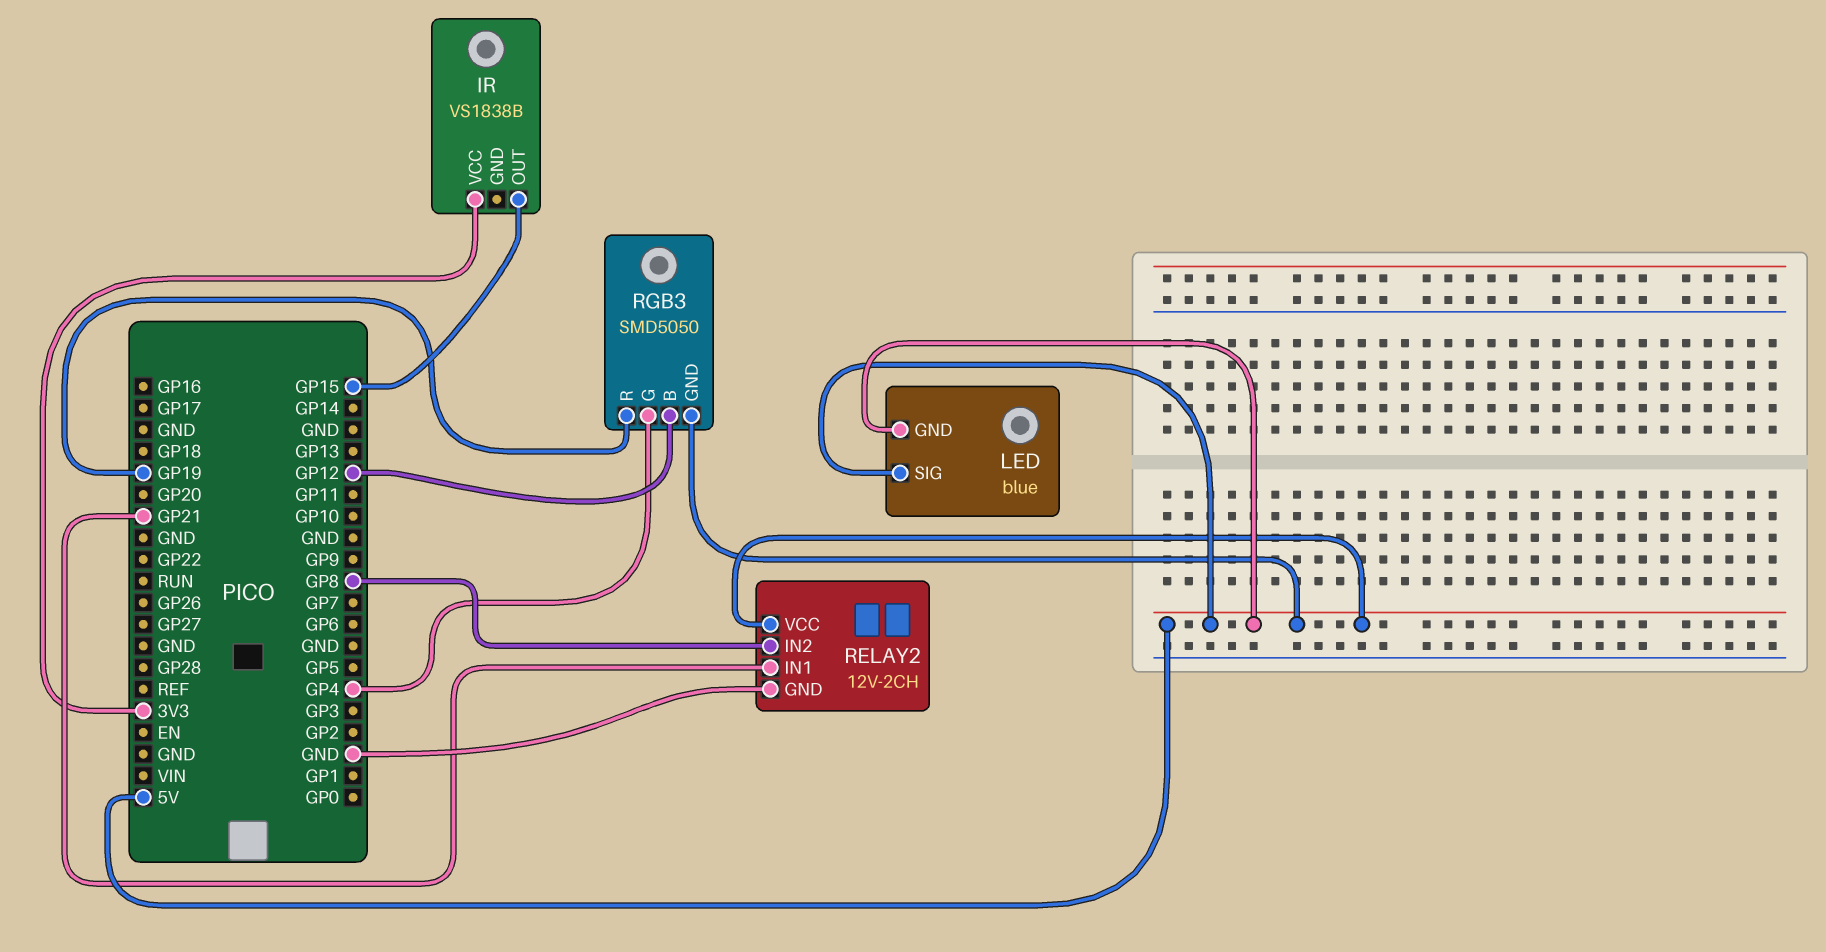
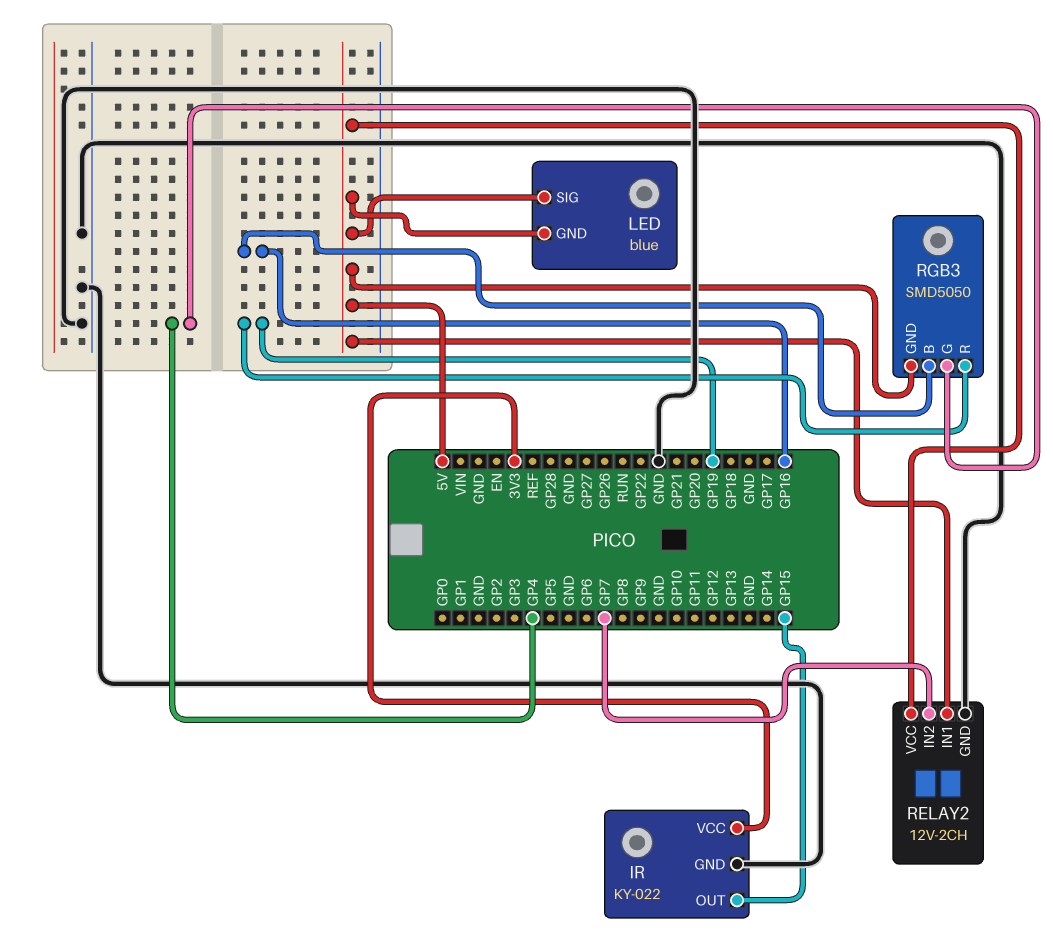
IR: VS1838B -> KY-022
IR pin GND: none -> GND
RELAY2 pin IN1: GP21 -> 5V
RELAY2 pin IN2: GP8 -> GP7
RGB3 pin B: GP12 -> GP16

